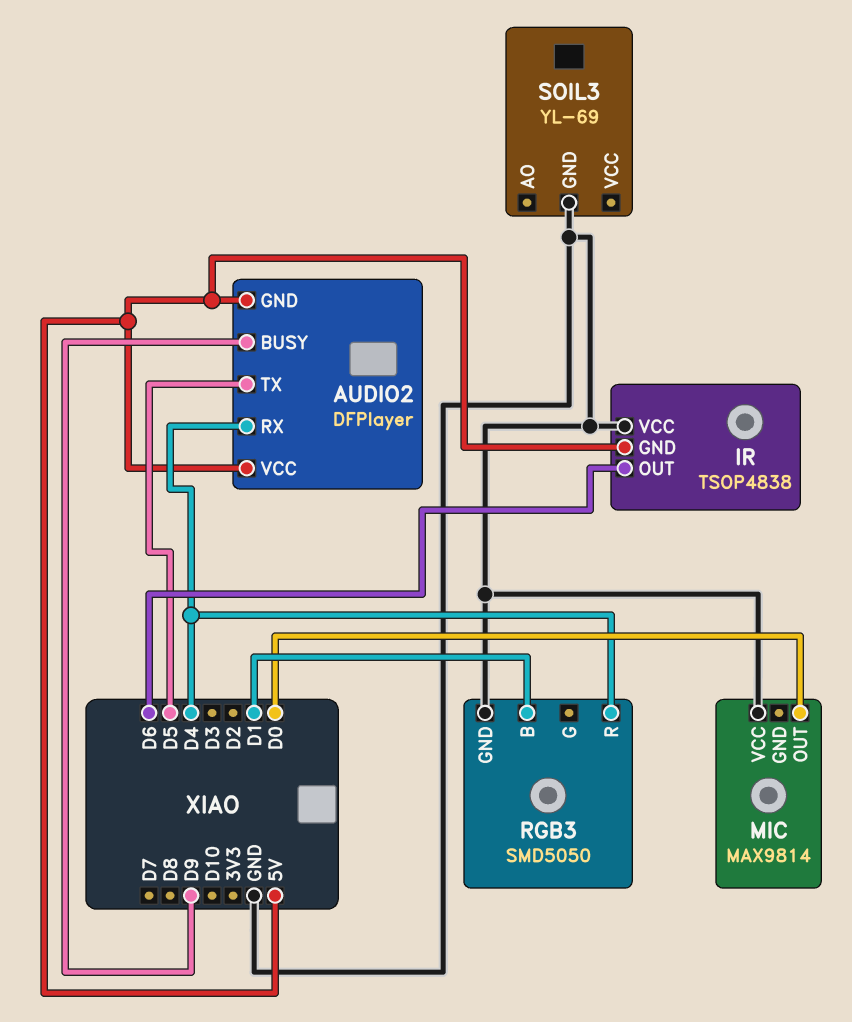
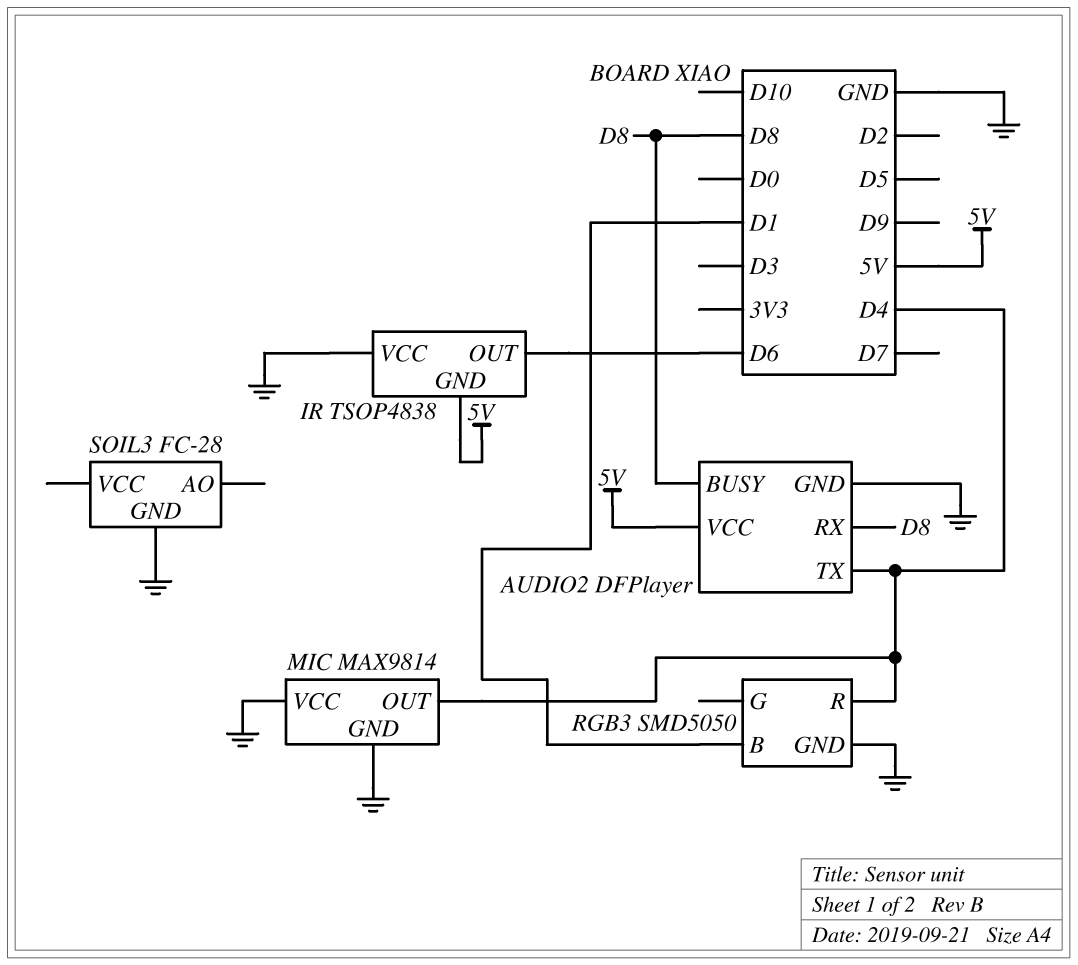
AUDIO2 pin BUSY: D9 -> D8
AUDIO2 pin GND: 5V -> GND
AUDIO2 pin RX: D4 -> D8
AUDIO2 pin TX: D5 -> D4
MIC pin GND: none -> GND
MIC pin OUT: D0 -> D4
SOIL3: YL-69 -> FC-28

